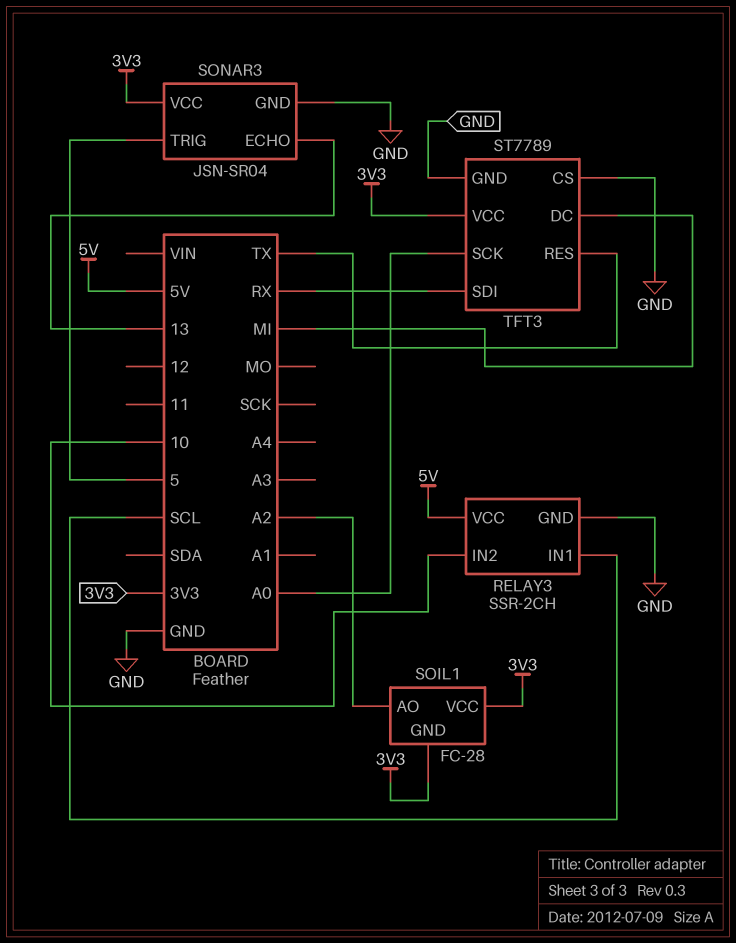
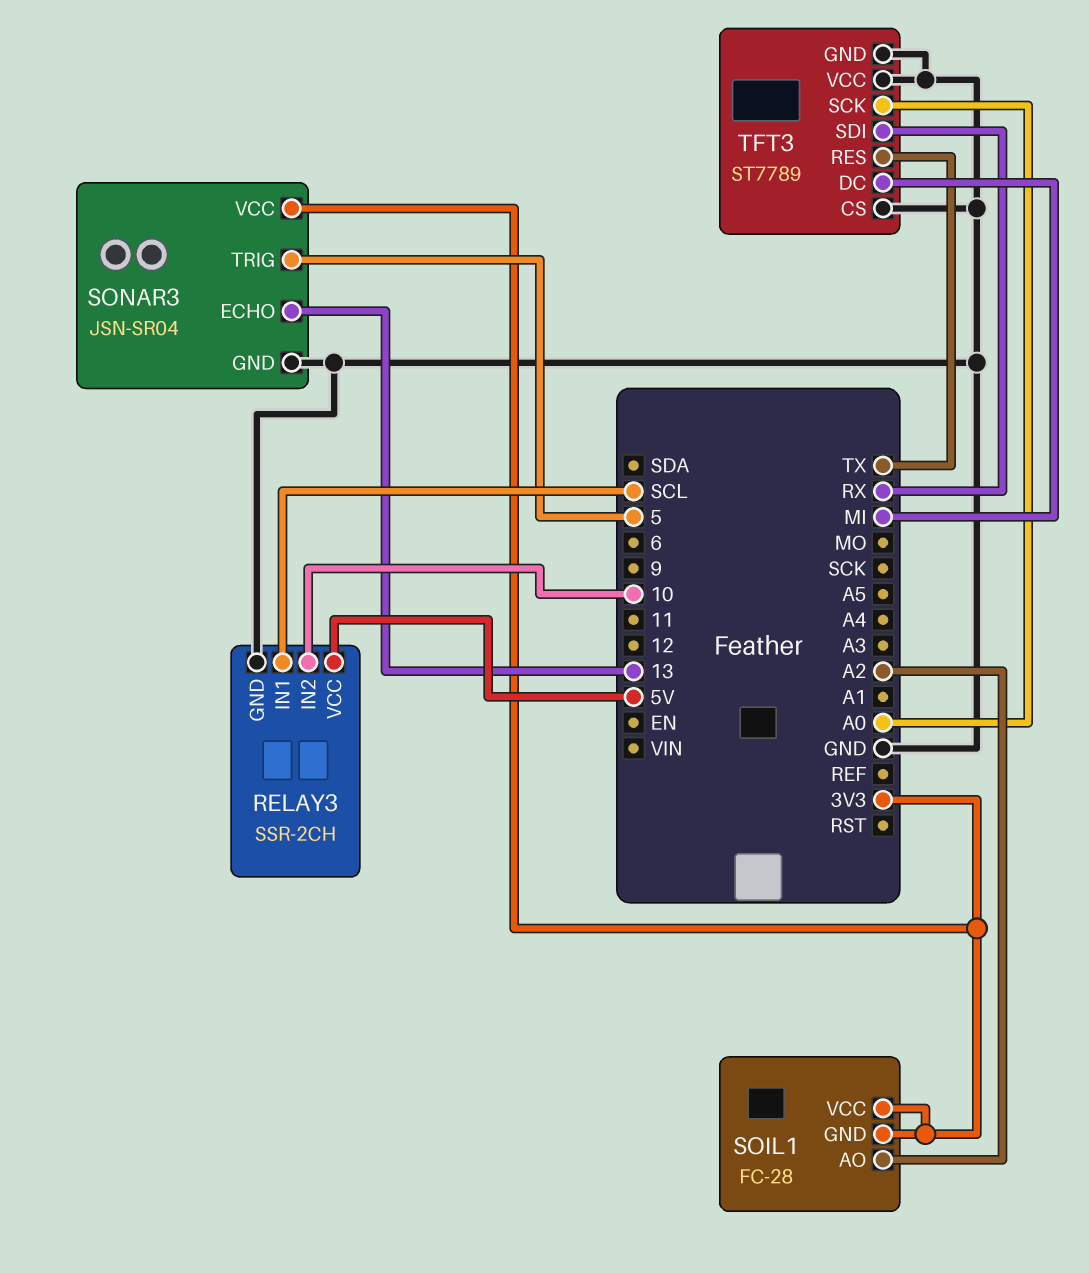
TFT3 pin VCC: 3V3 -> GND

